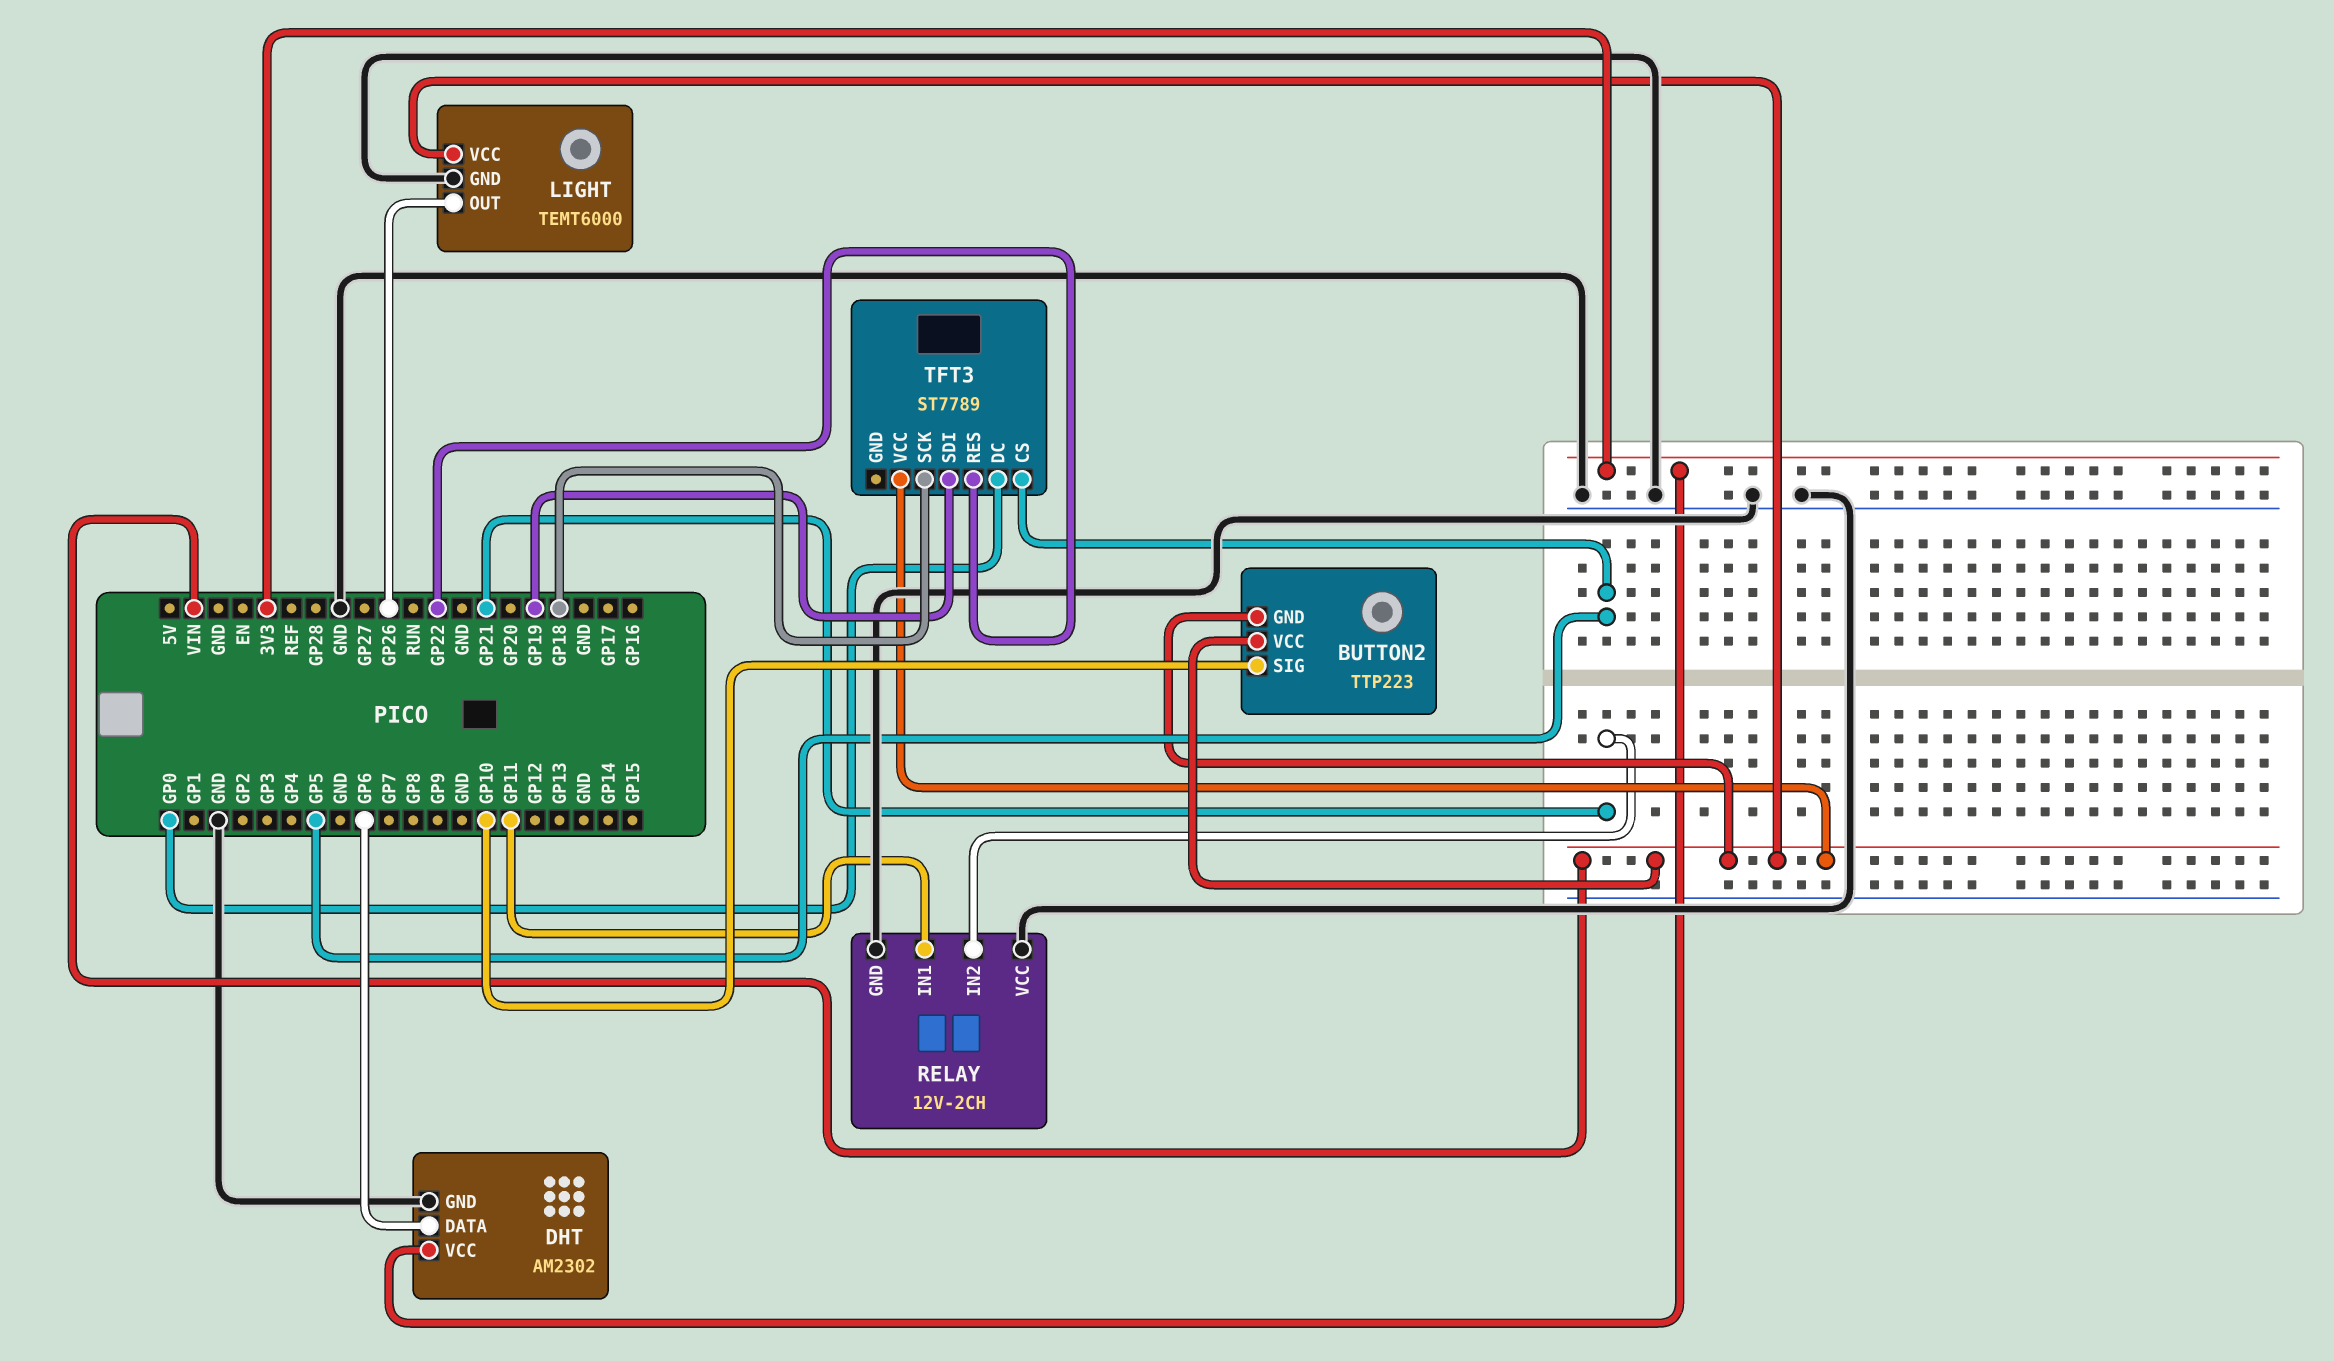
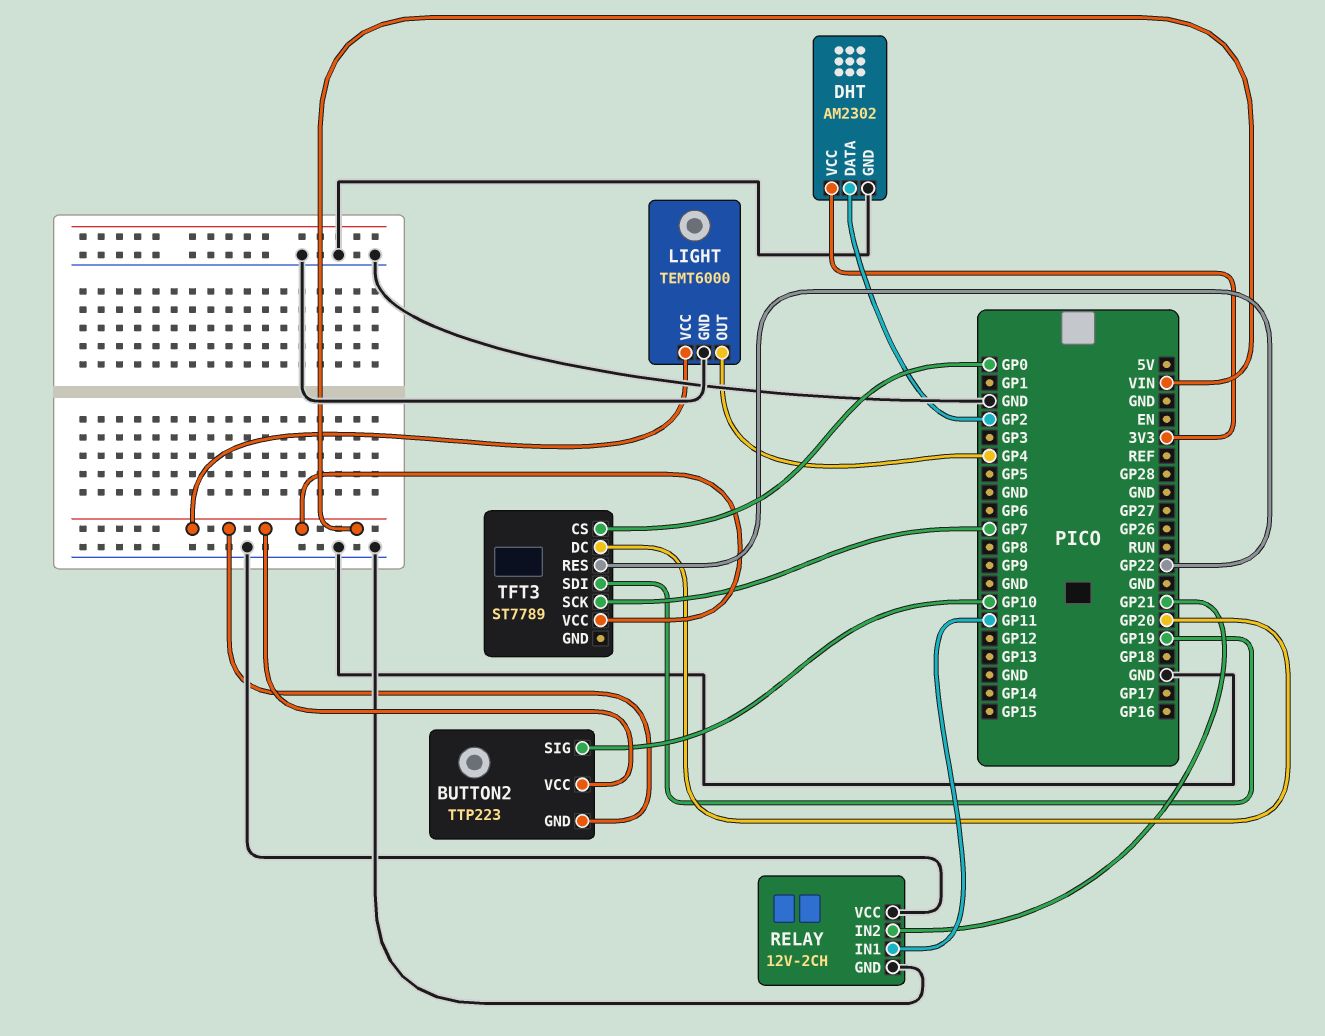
DHT pin DATA: GP6 -> GP2
LIGHT pin OUT: GP26 -> GP4
TFT3 pin CS: GP5 -> GP0
TFT3 pin DC: GP0 -> GP20
TFT3 pin SCK: GP18 -> GP7

